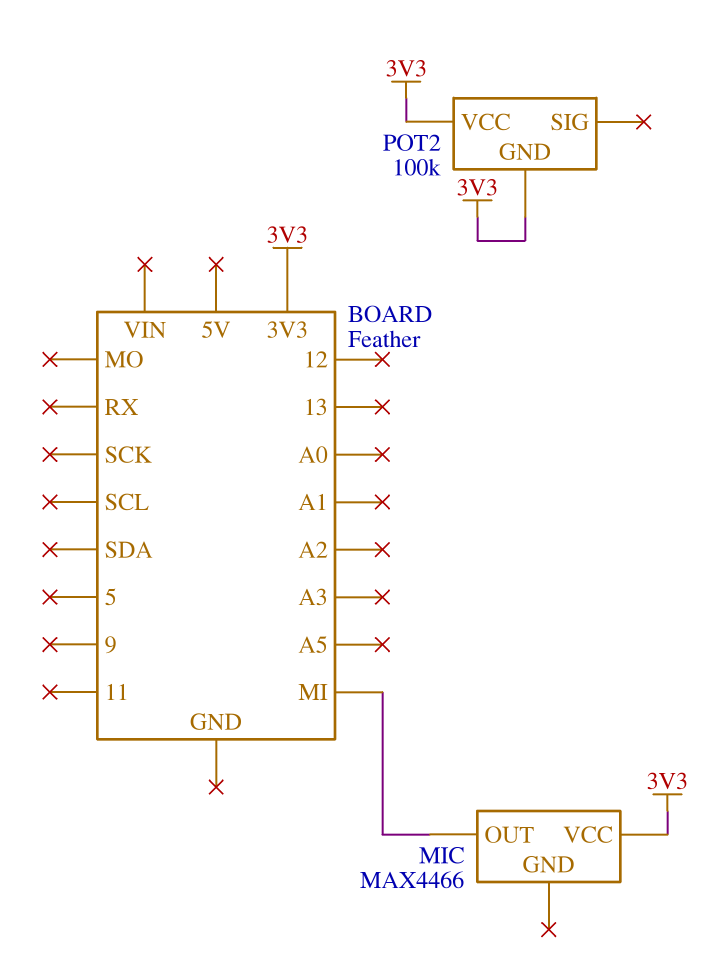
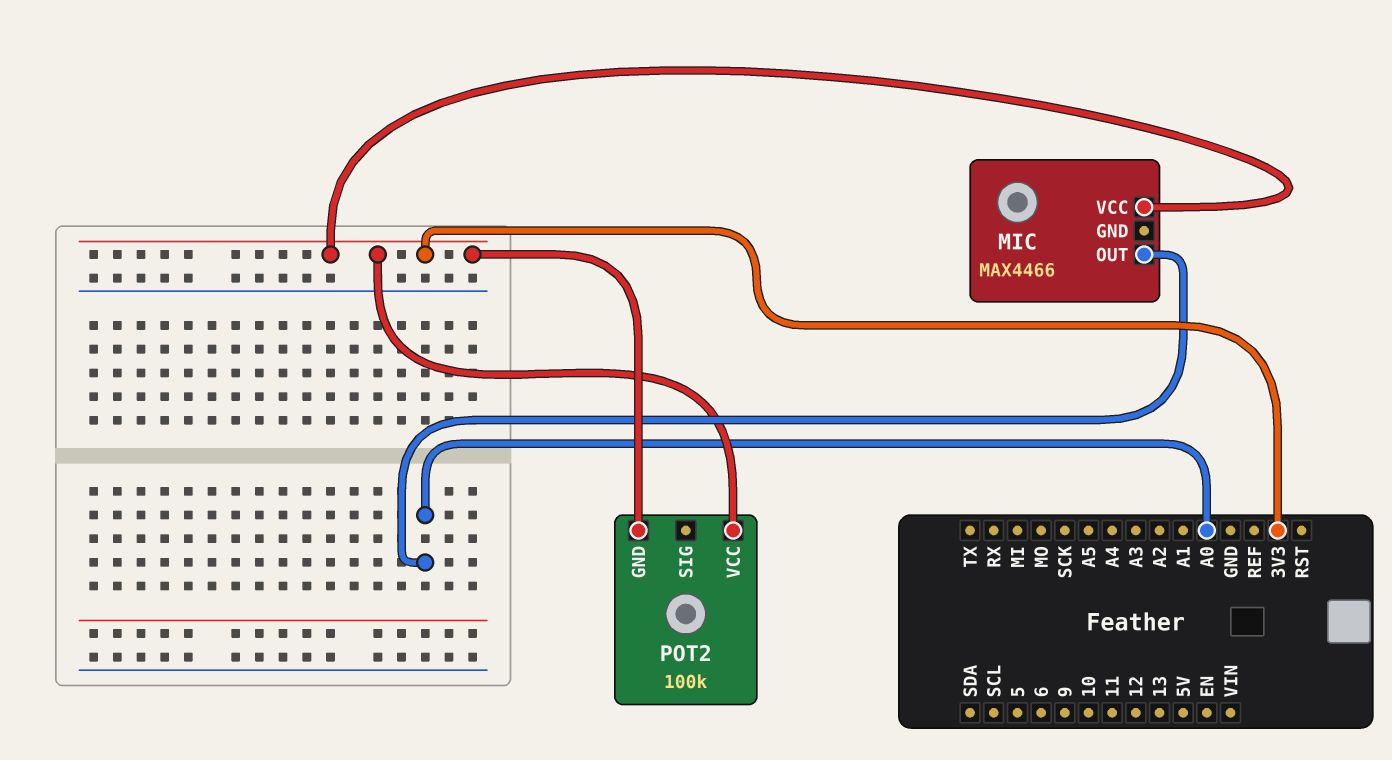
MIC pin OUT: MI -> A0

